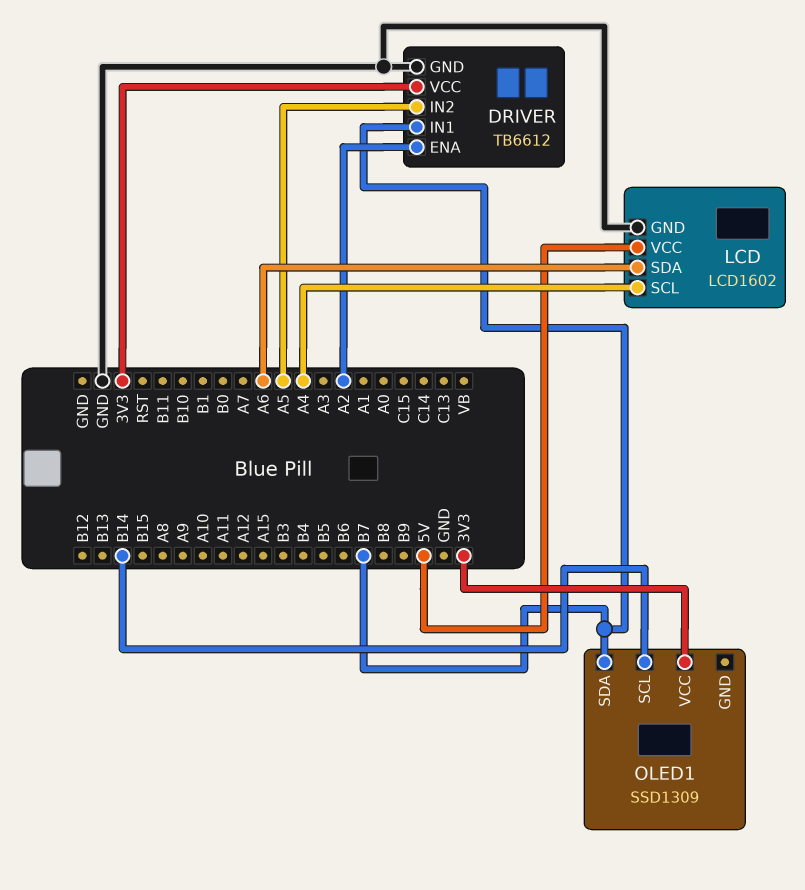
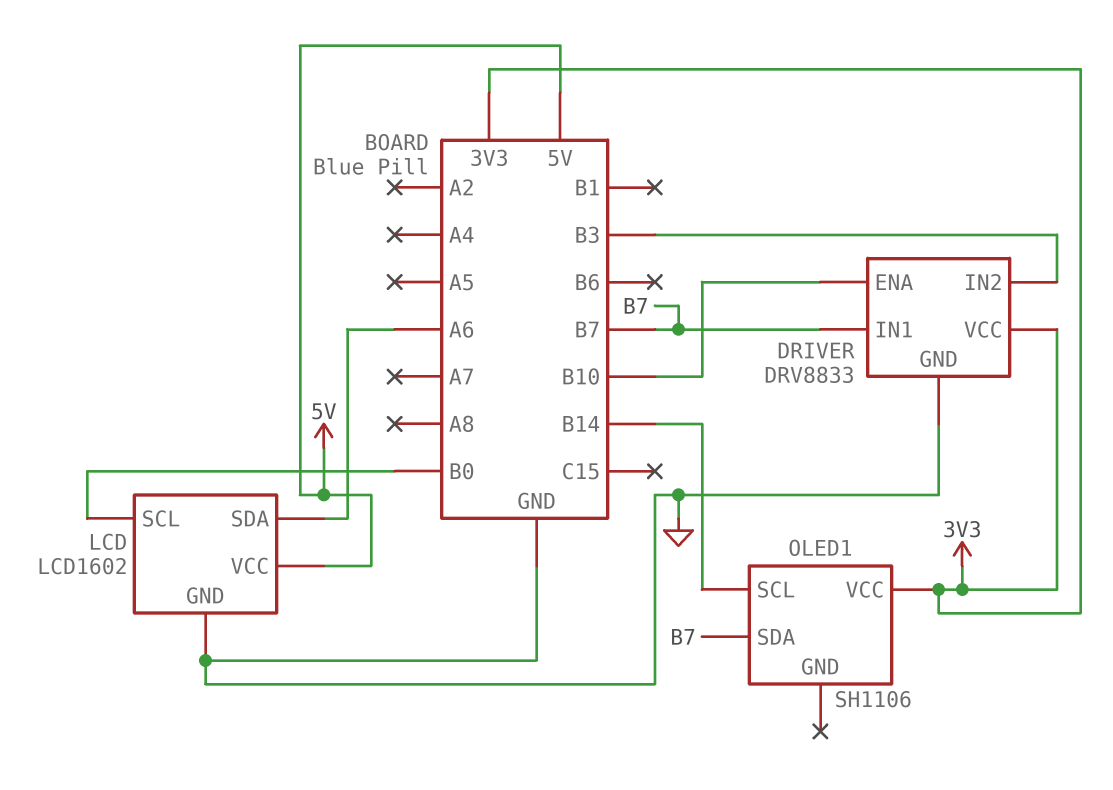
DRIVER: TB6612 -> DRV8833
DRIVER pin ENA: A2 -> B10
DRIVER pin IN2: A5 -> B3
LCD pin SCL: A4 -> B0
OLED1: SSD1309 -> SH1106

